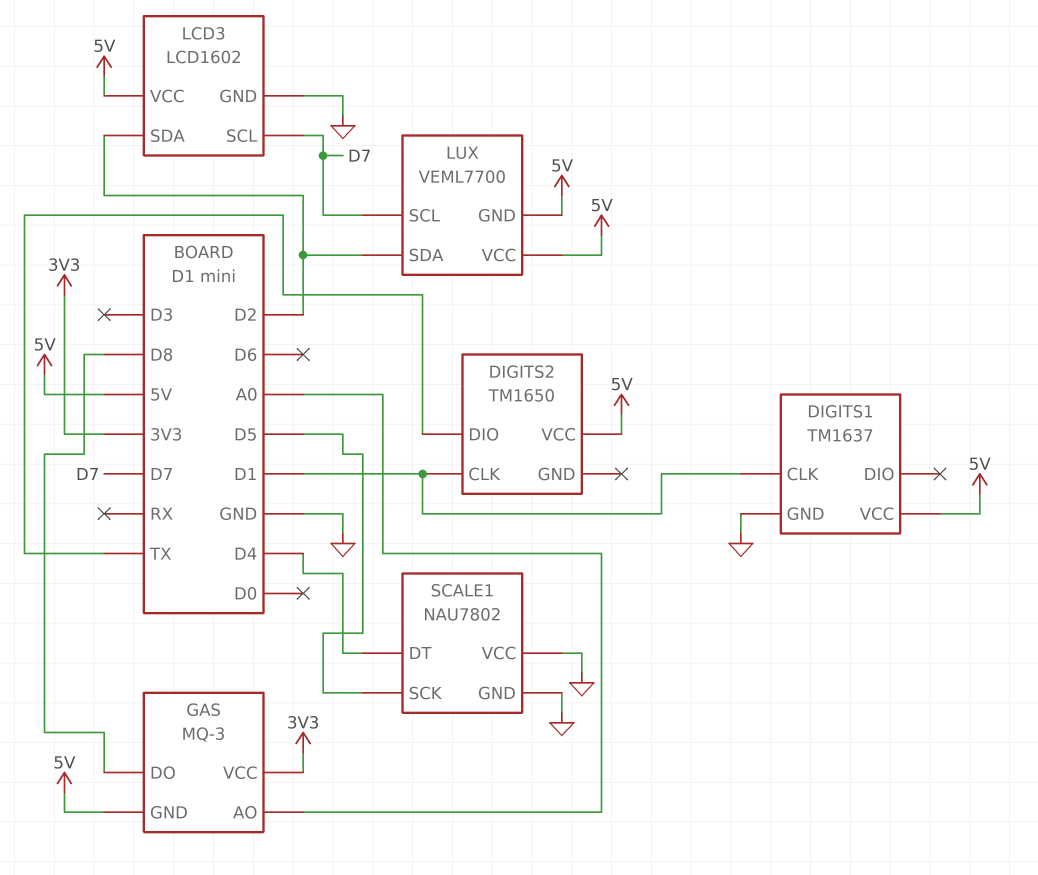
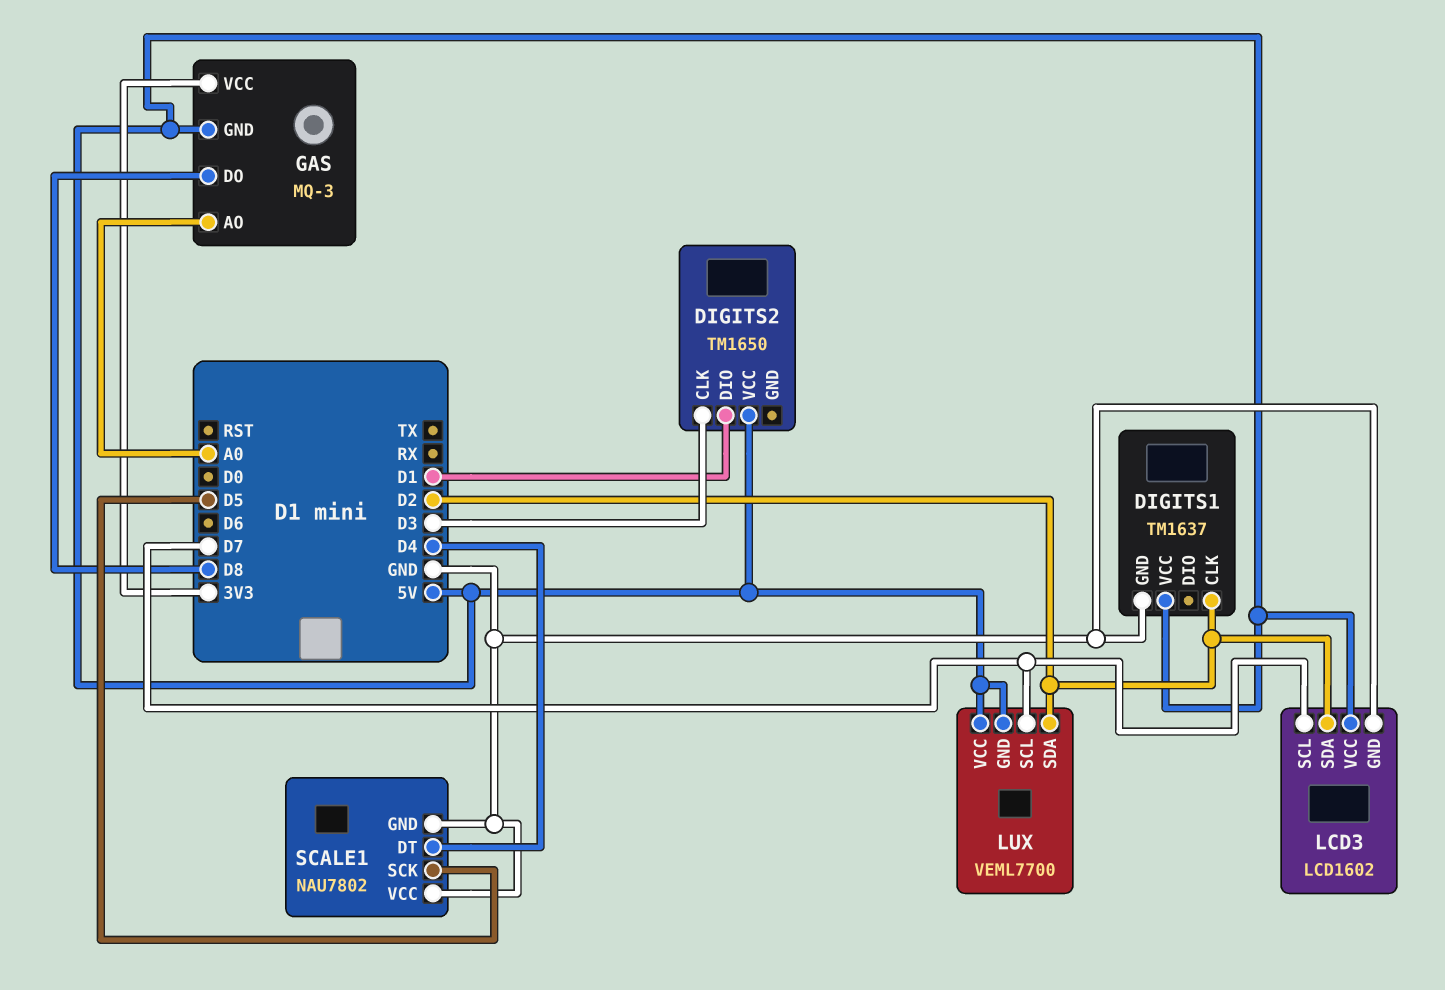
DIGITS1 pin CLK: D1 -> D2
DIGITS2 pin CLK: D1 -> D3
DIGITS2 pin DIO: TX -> D1

